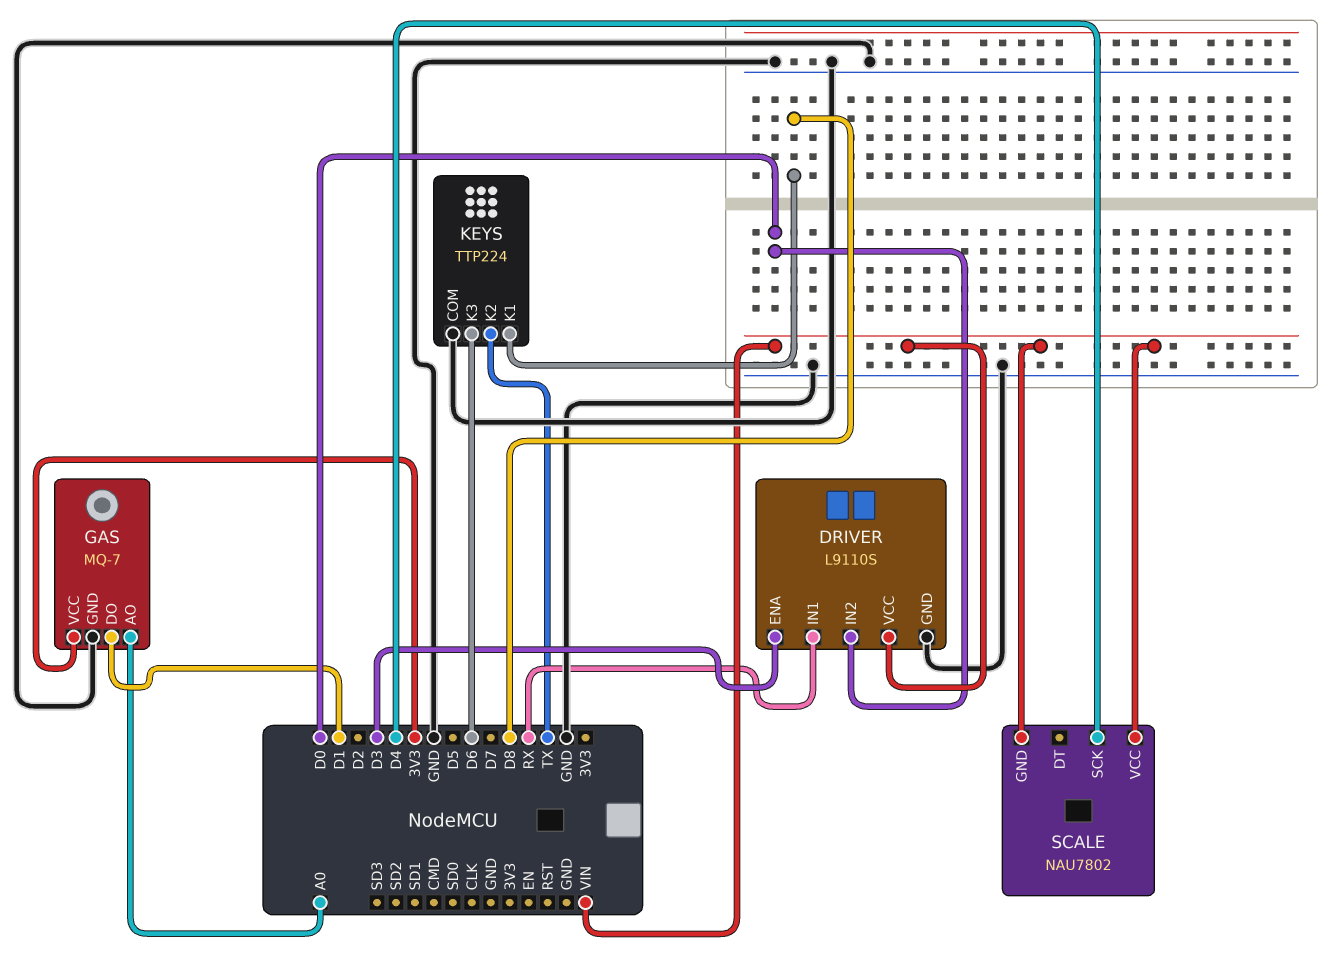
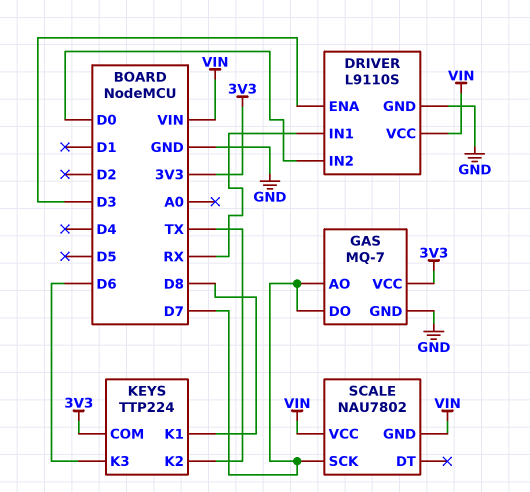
GAS pin AO: A0 -> D7
GAS pin DO: D1 -> D7
KEYS pin COM: GND -> 3V3
SCALE pin SCK: D4 -> D7

